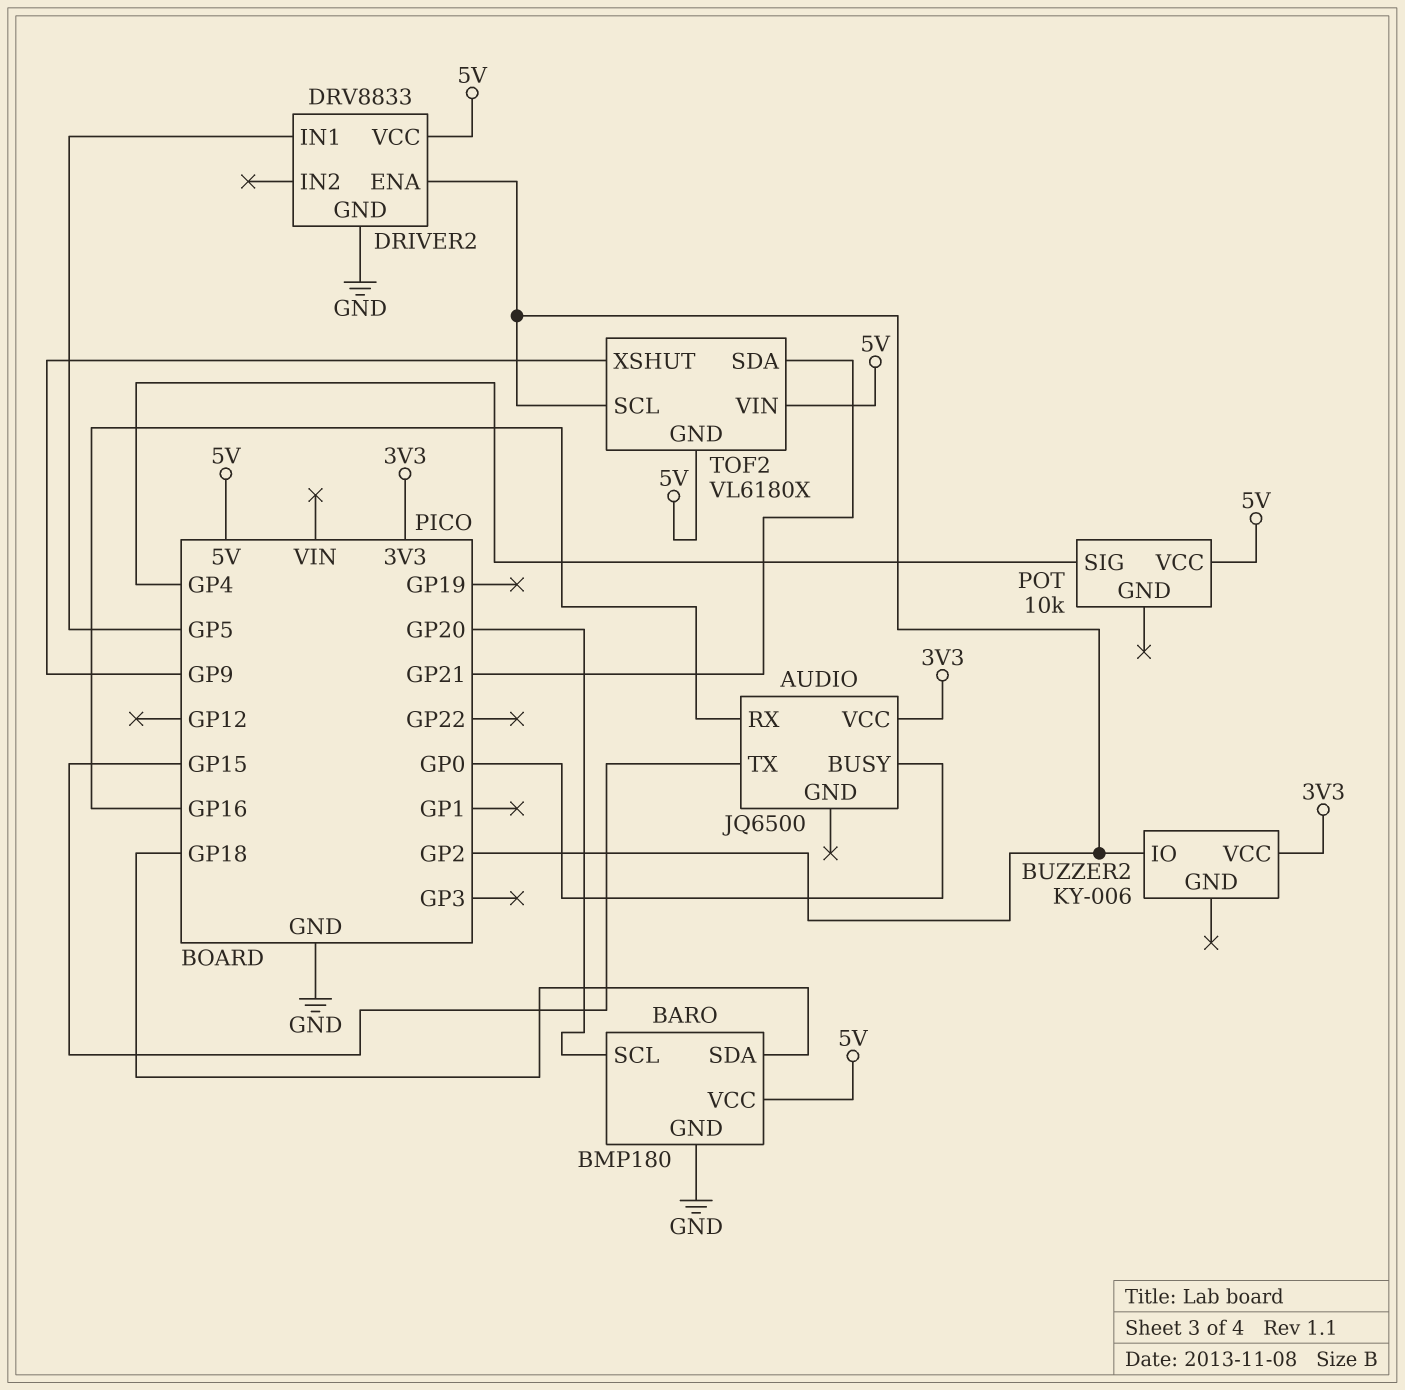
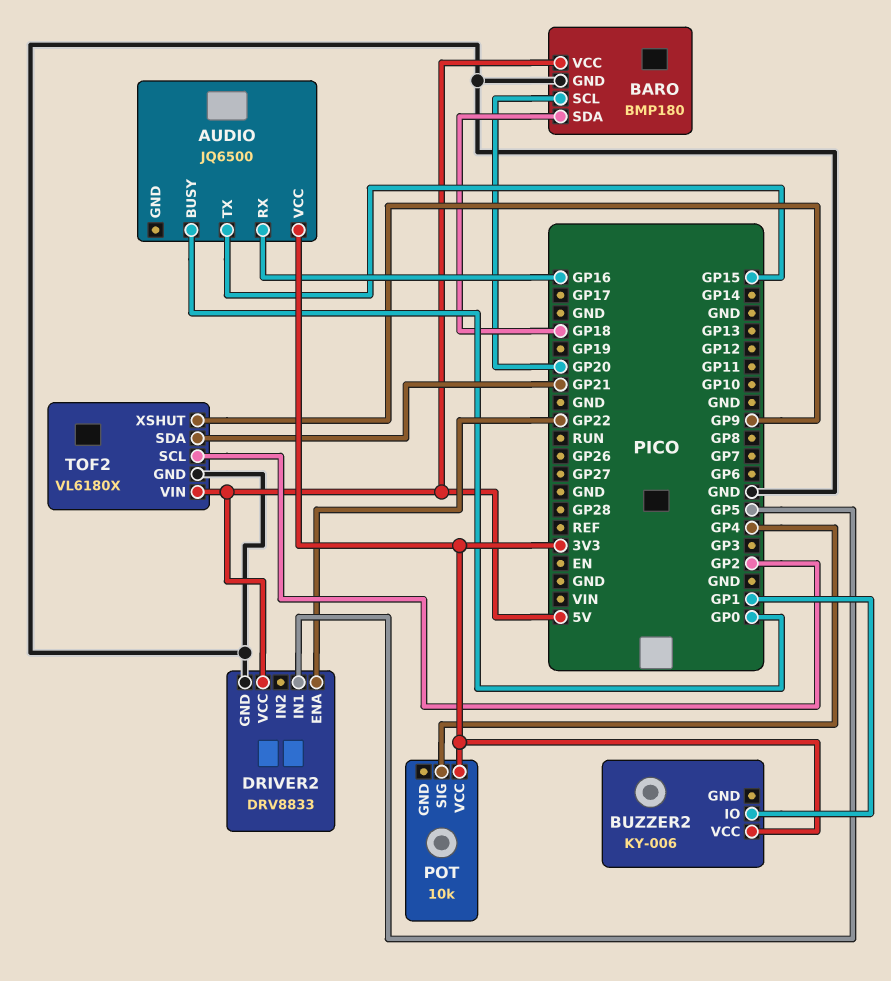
BUZZER2 pin IO: GP2 -> GP1
DRIVER2 pin ENA: GP2 -> GP22
POT pin VCC: 5V -> 3V3
TOF2 pin GND: 5V -> GND

